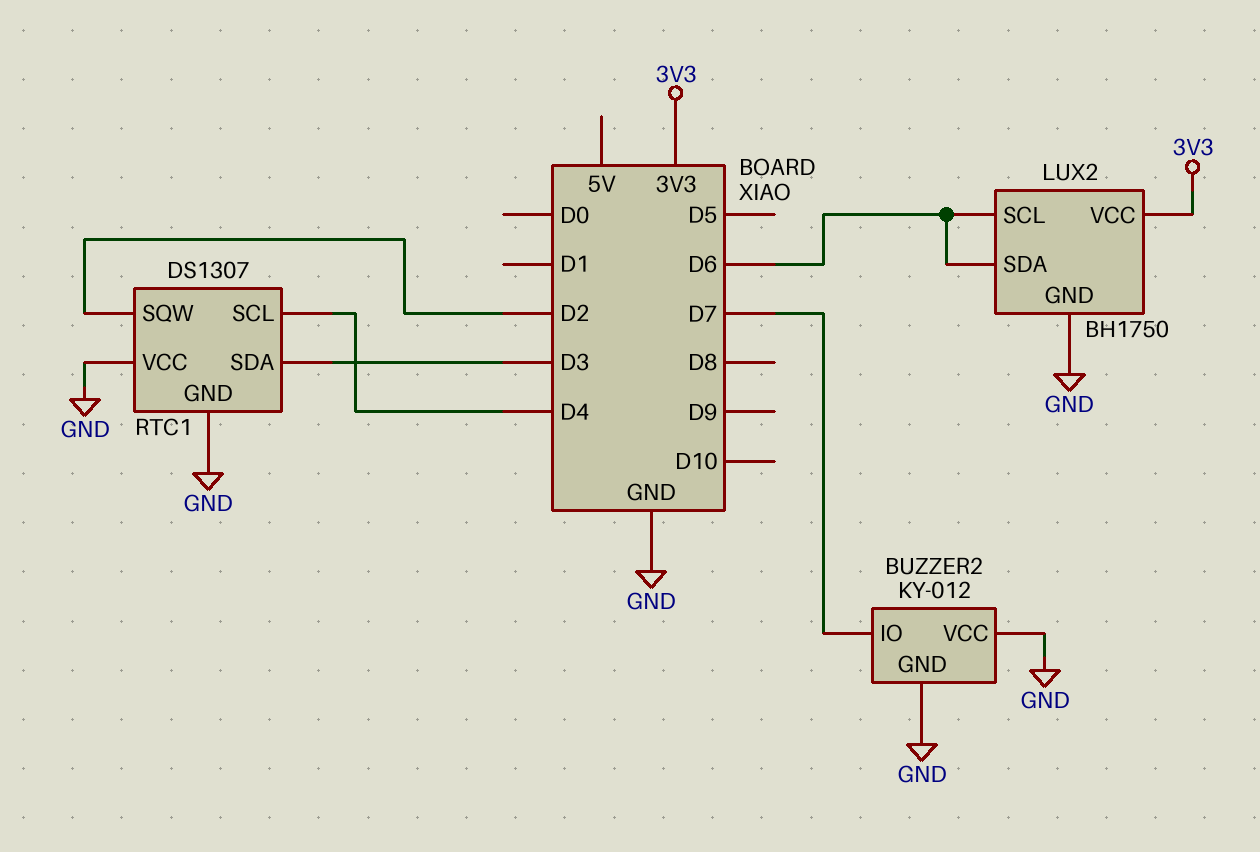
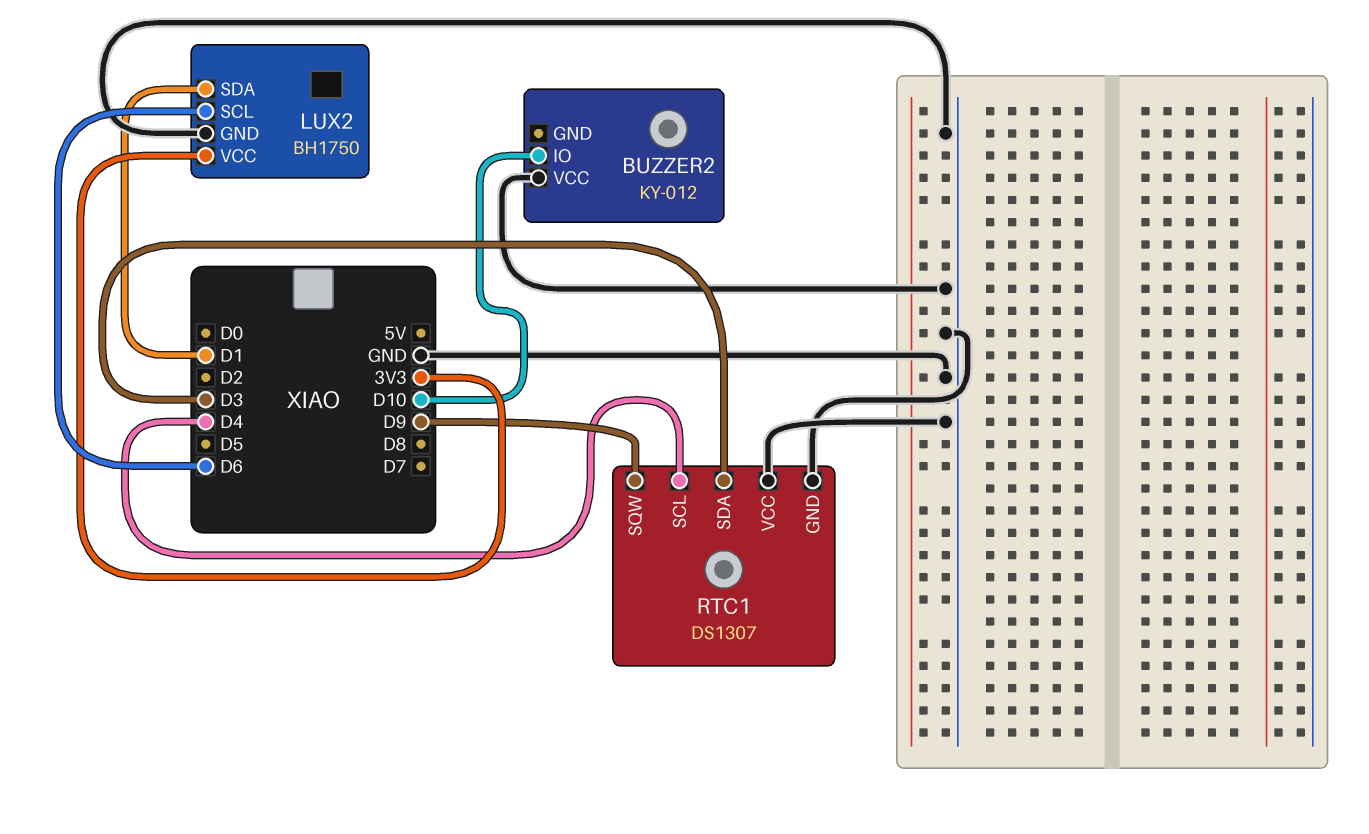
BUZZER2 pin GND: GND -> none
BUZZER2 pin IO: D7 -> D10
LUX2 pin SDA: D6 -> D1
RTC1 pin SQW: D2 -> D9

